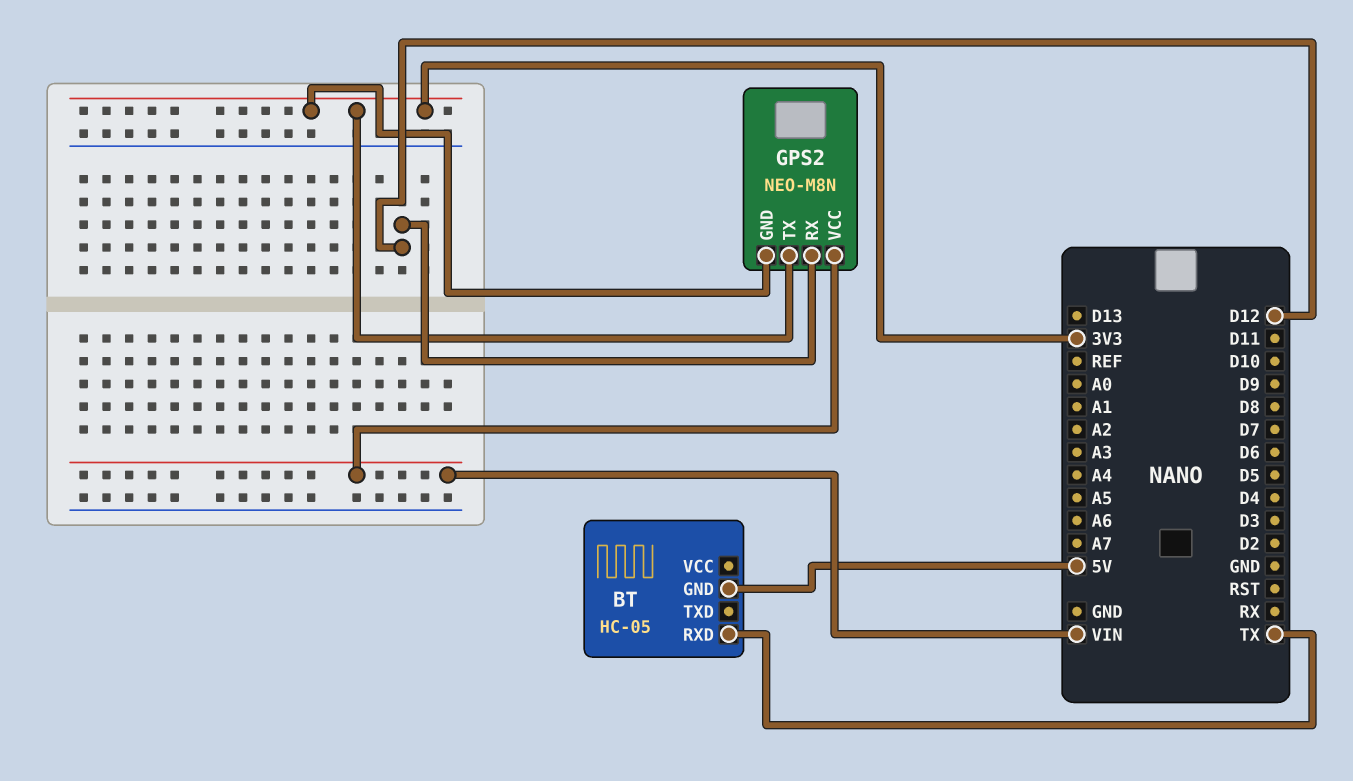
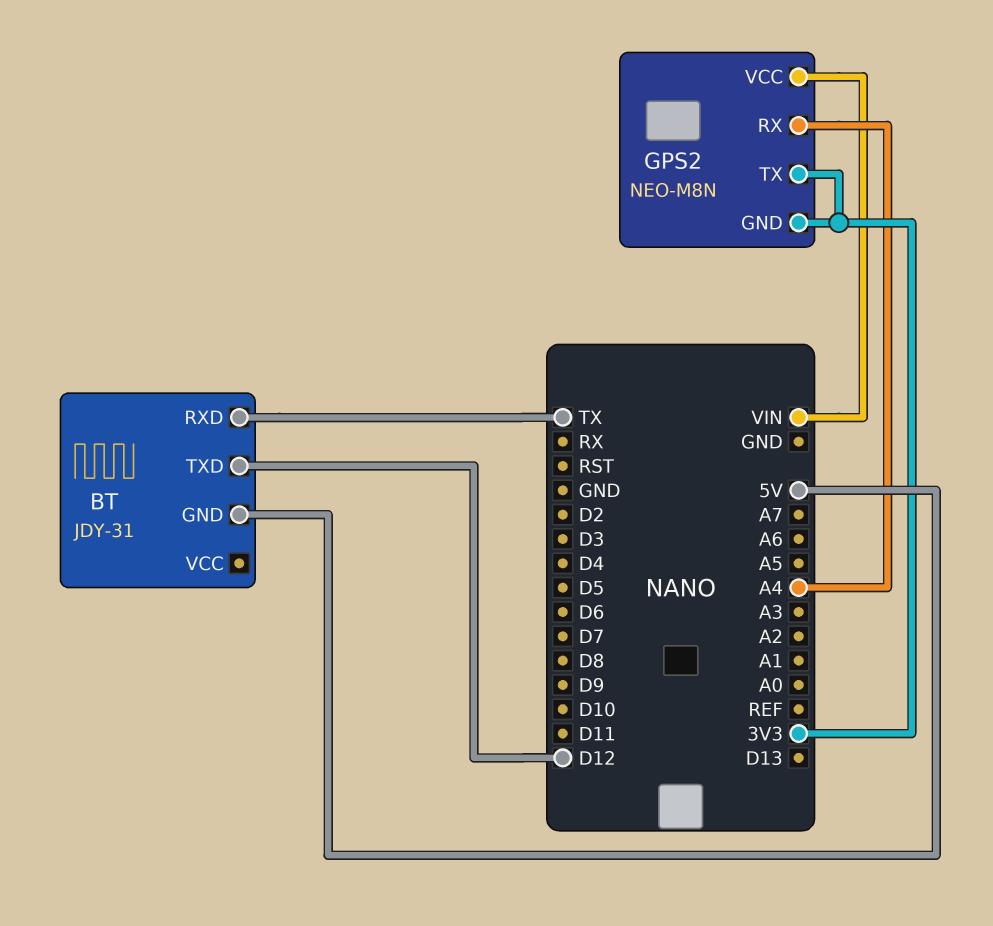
BT: HC-05 -> JDY-31
BT pin TXD: none -> D12
GPS2 pin RX: D12 -> A4

